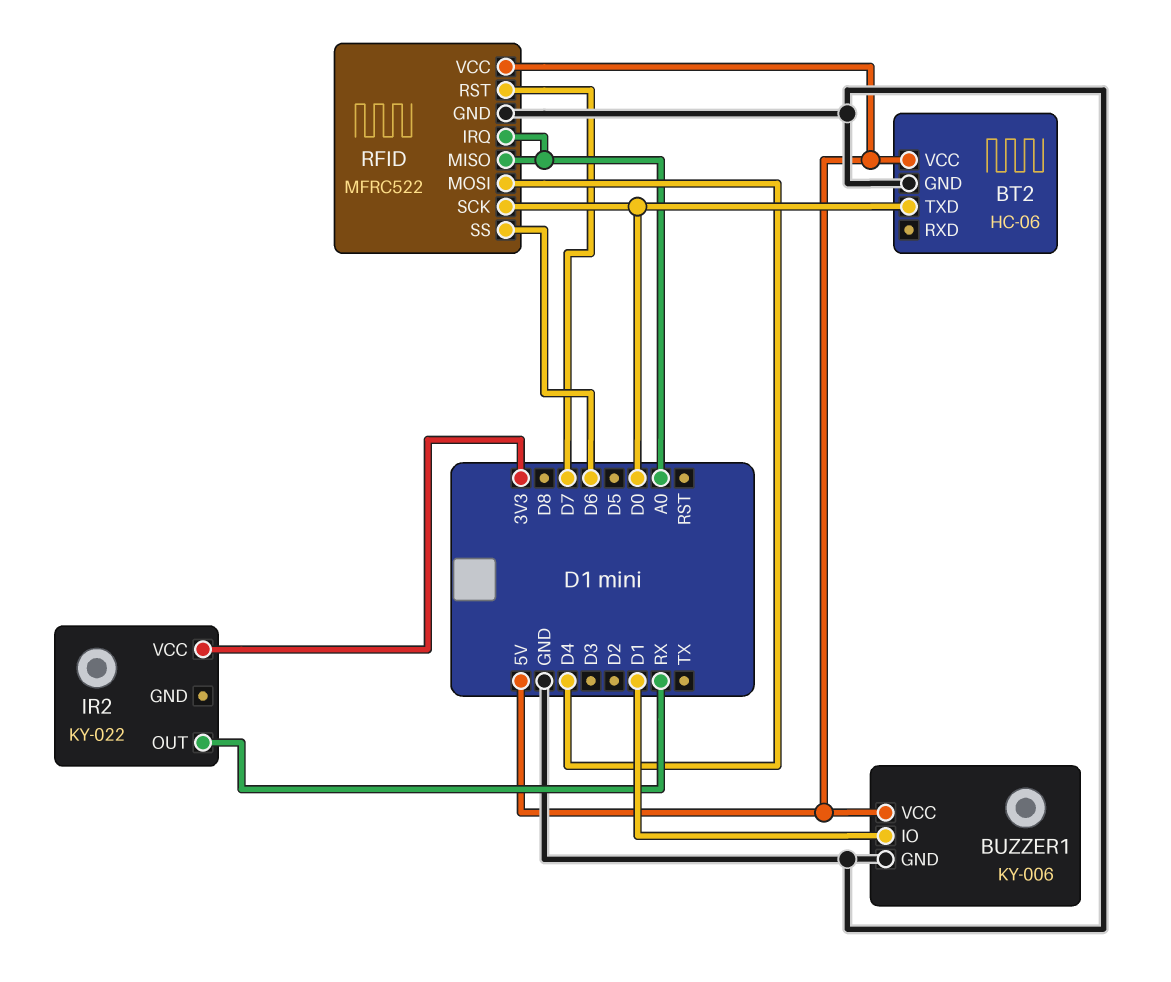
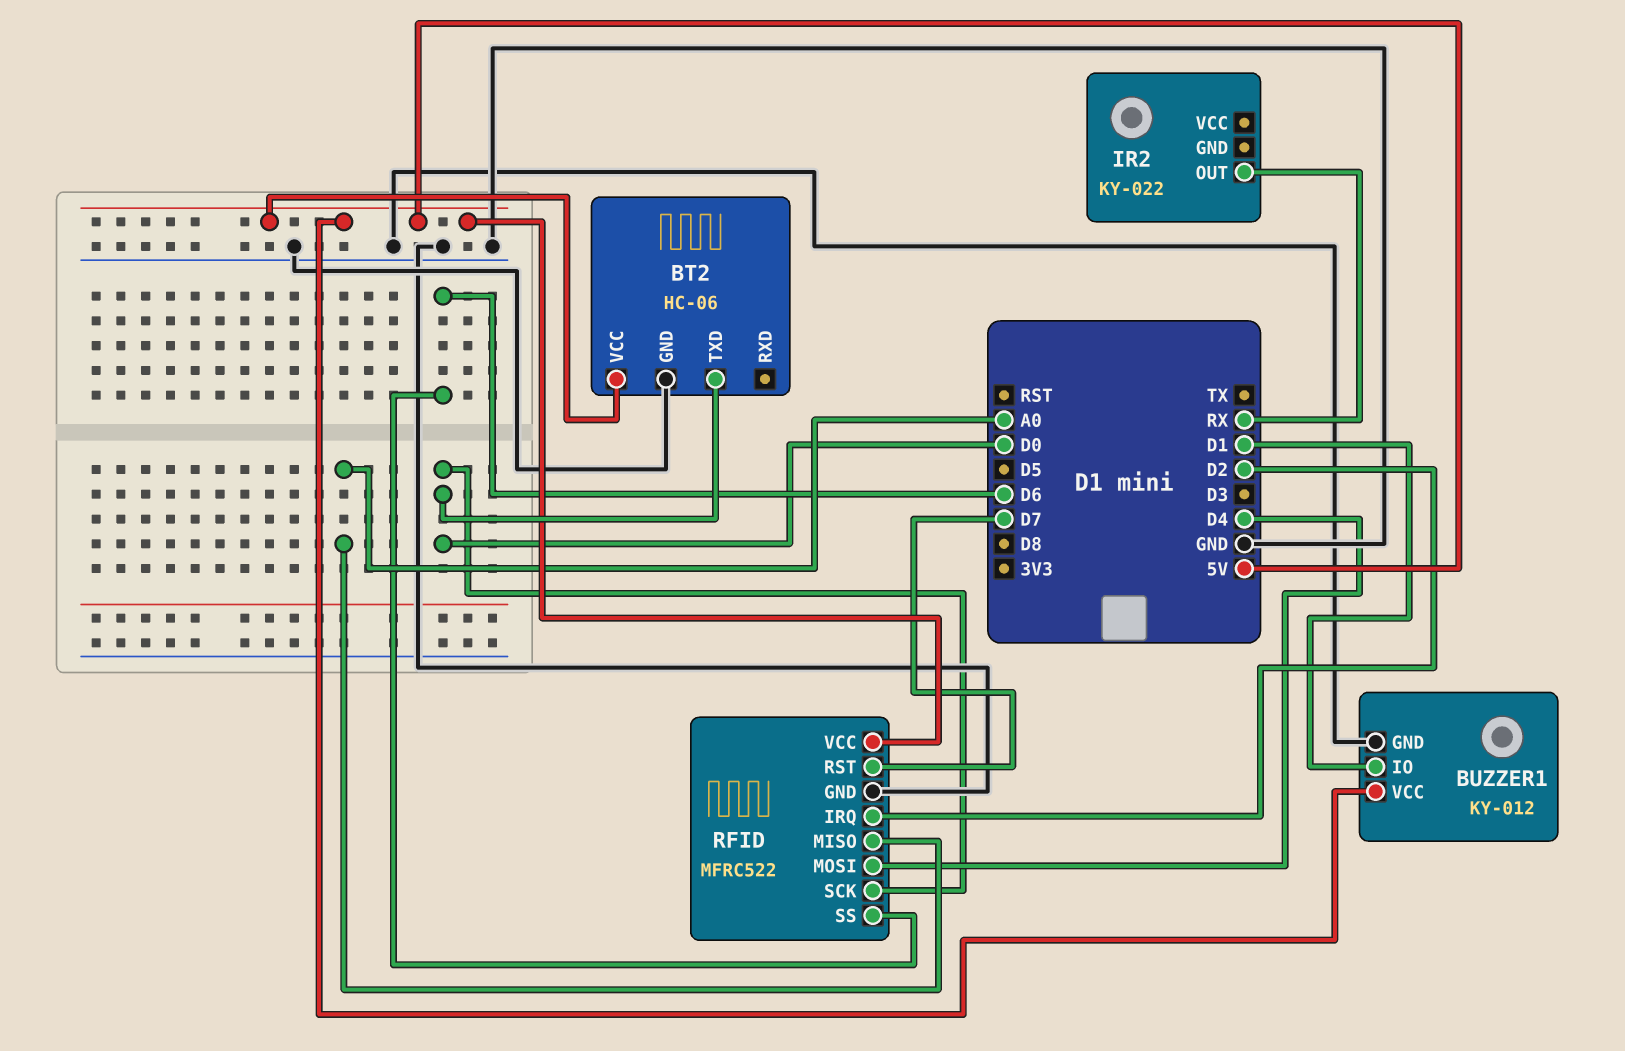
BUZZER1: KY-006 -> KY-012
IR2 pin VCC: 3V3 -> none
RFID pin IRQ: A0 -> D2

